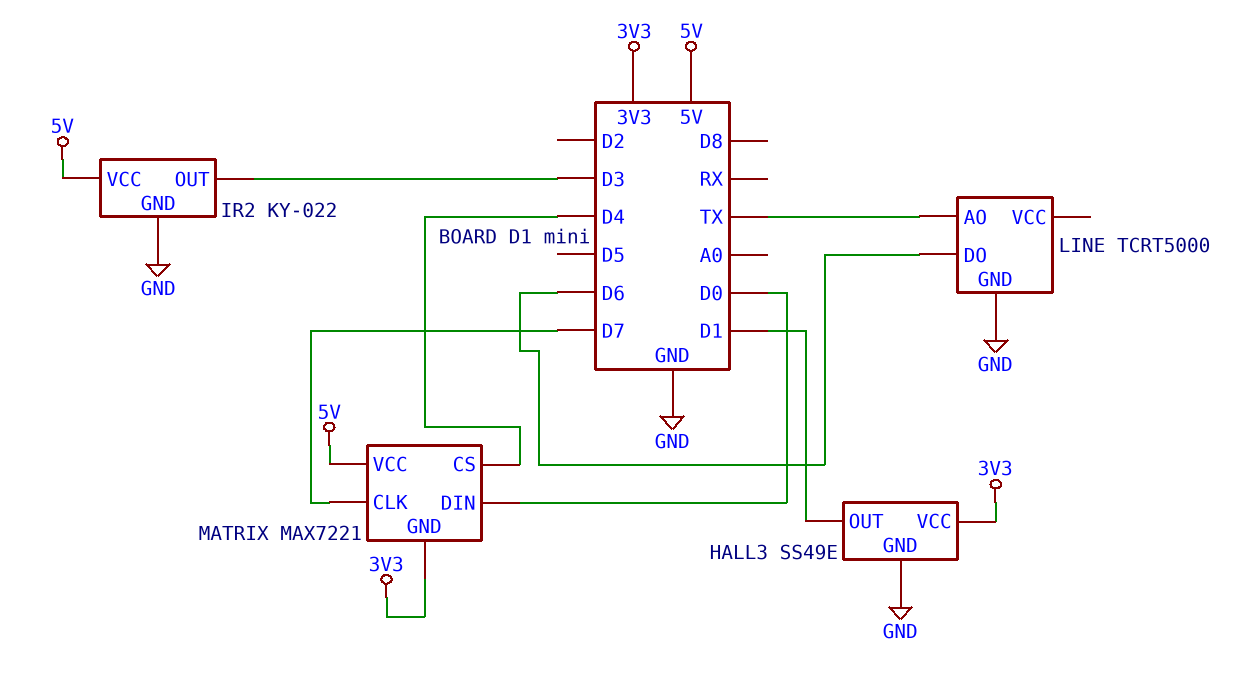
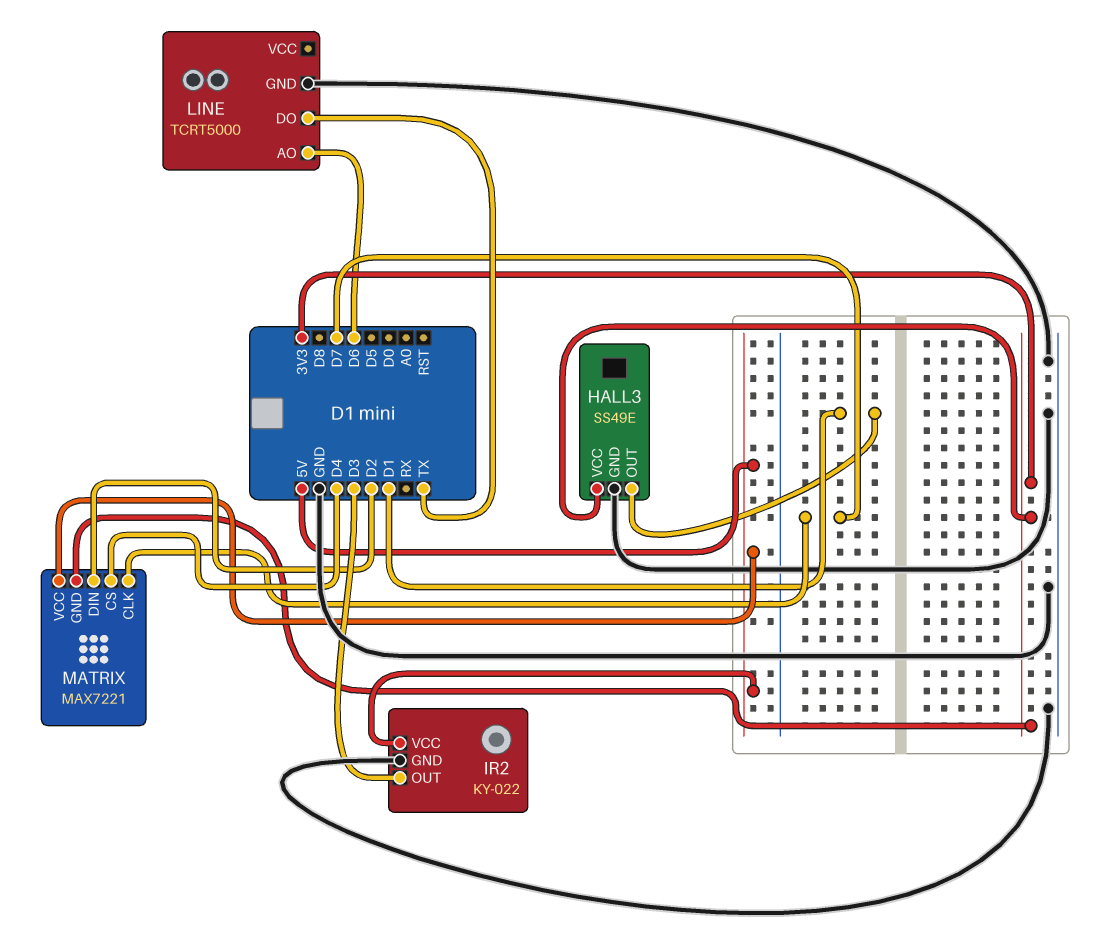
LINE pin AO: TX -> D6
LINE pin DO: D6 -> TX
MATRIX pin DIN: D0 -> D2

